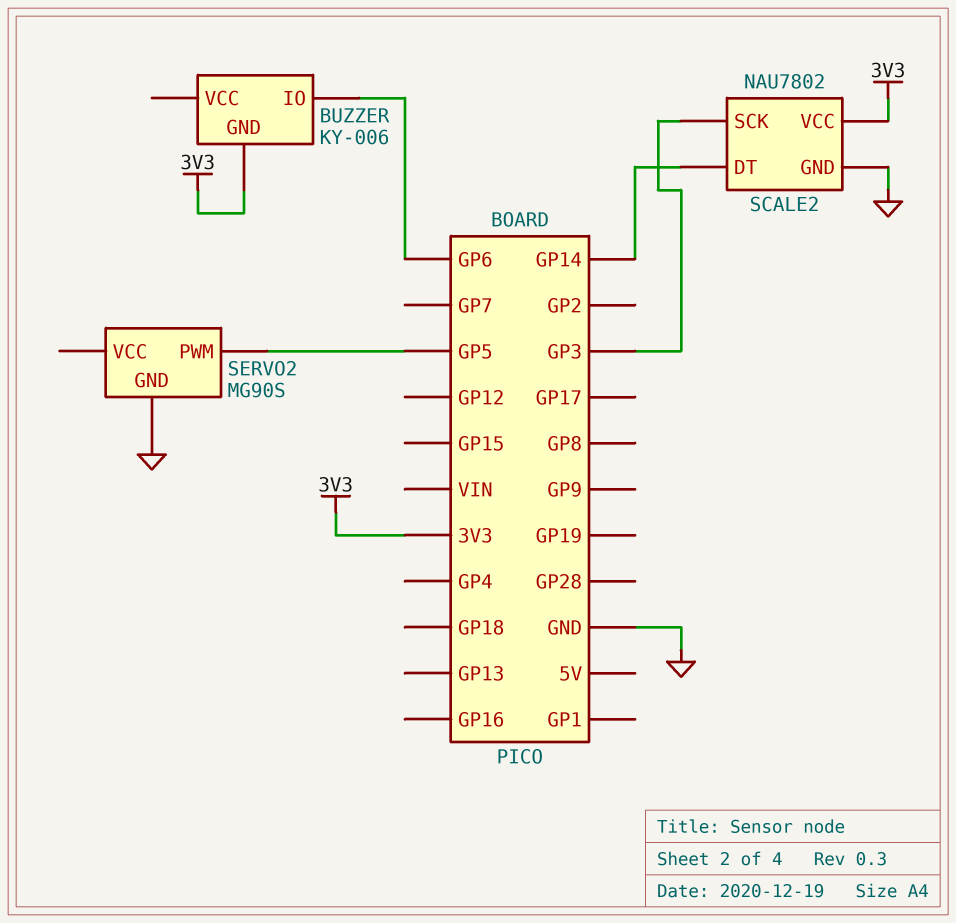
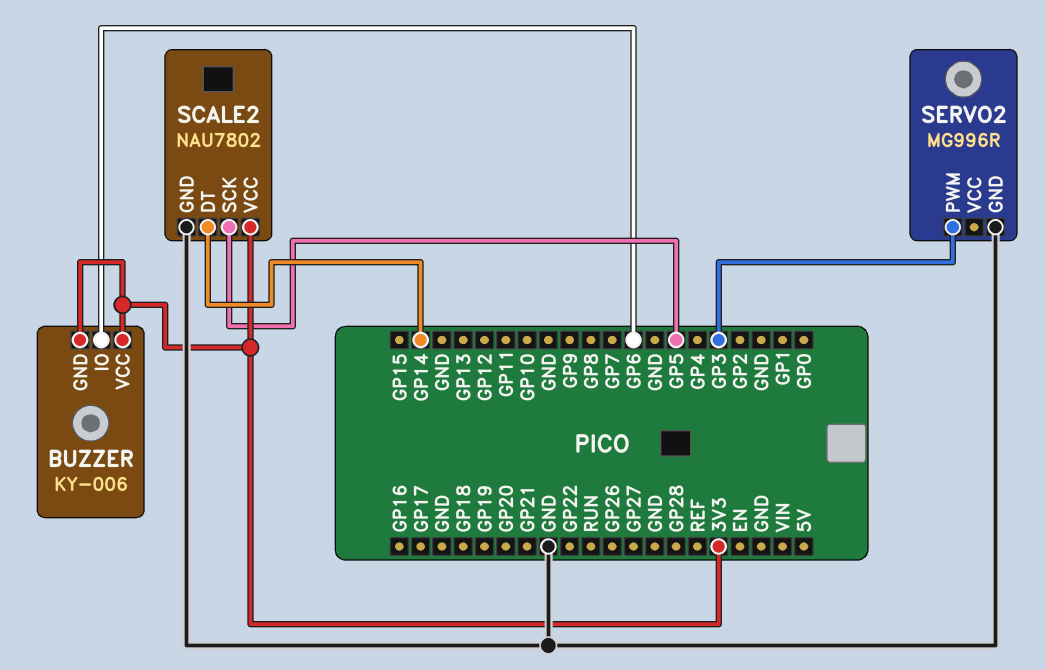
BUZZER pin VCC: none -> 3V3
SCALE2 pin SCK: GP3 -> GP5
SERVO2: MG90S -> MG996R
SERVO2 pin PWM: GP5 -> GP3

